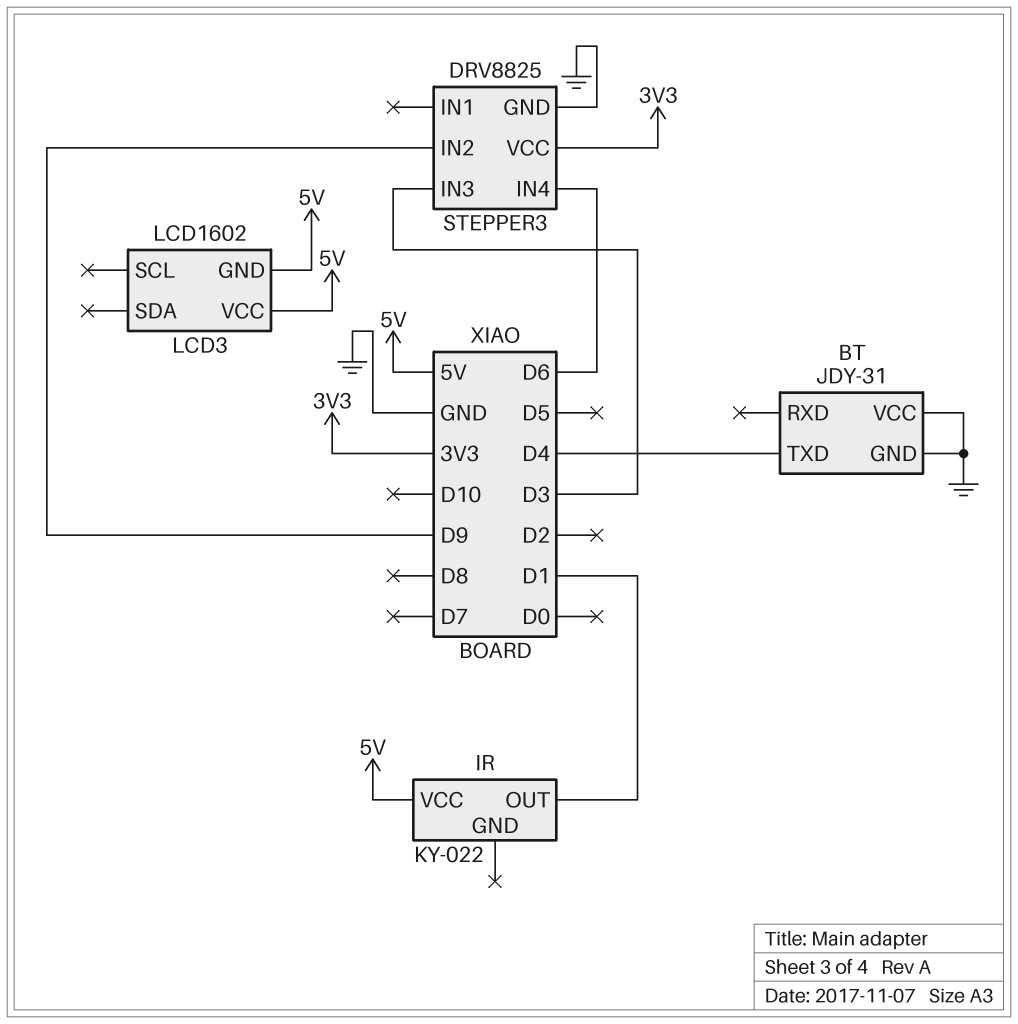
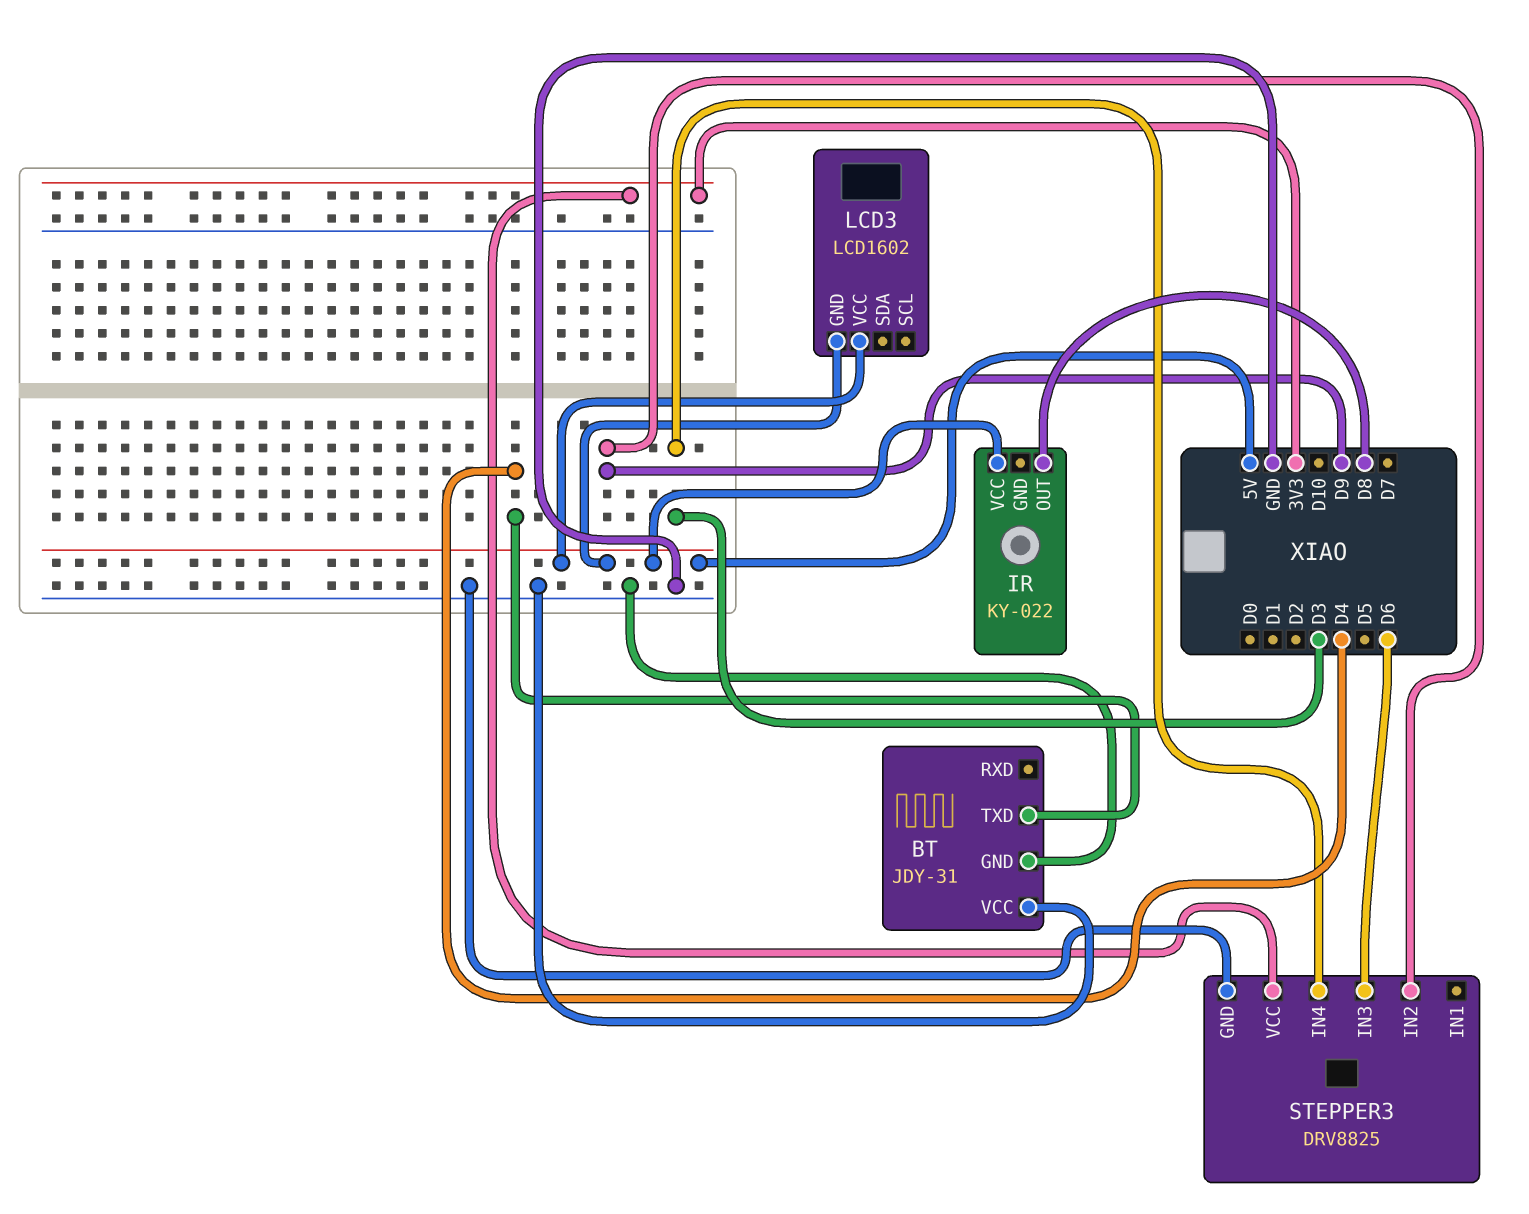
IR pin OUT: D1 -> D8
STEPPER3 pin IN3: D3 -> D6
STEPPER3 pin IN4: D6 -> D3

